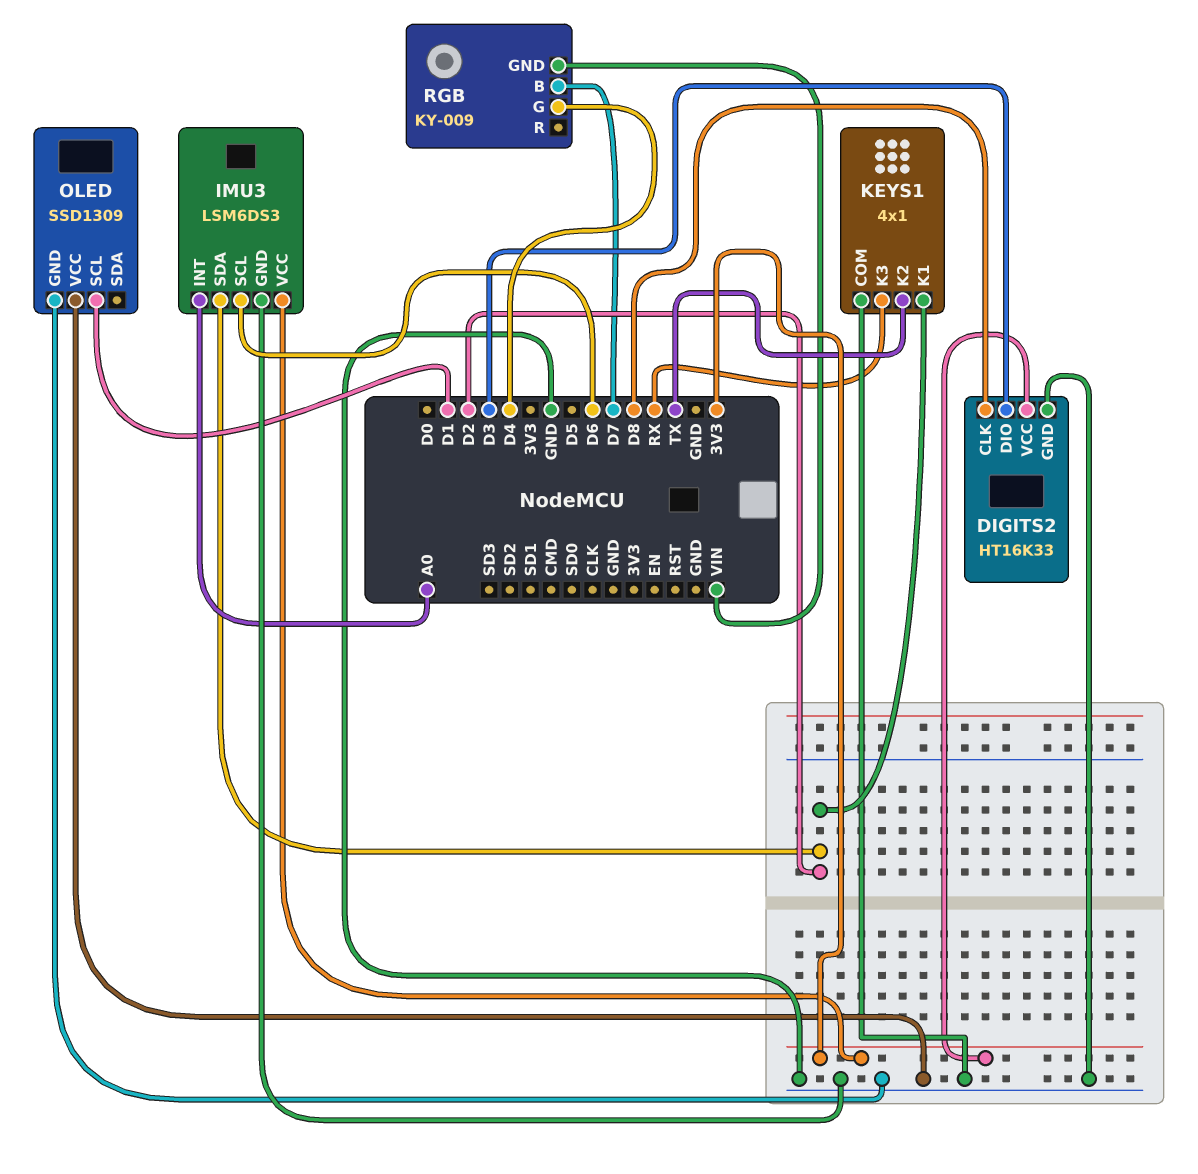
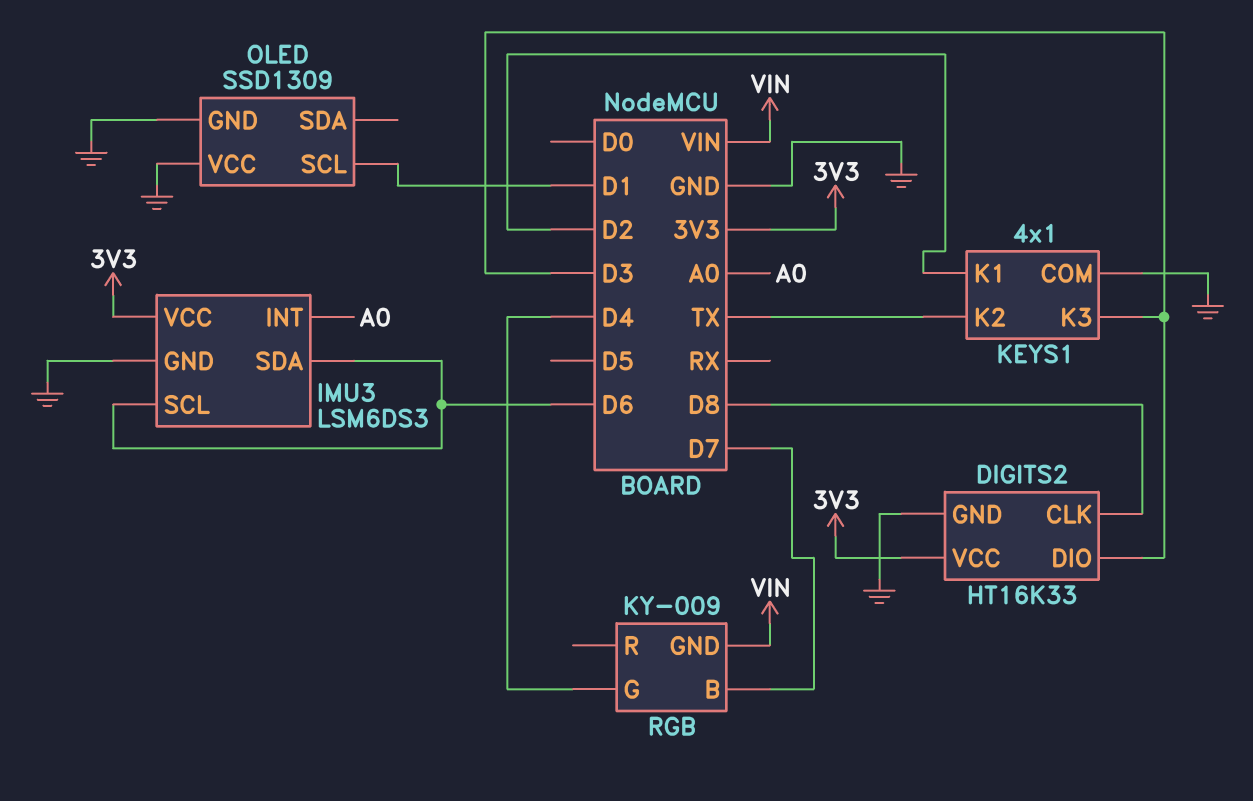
IMU3 pin SDA: D2 -> D6
KEYS1 pin K3: RX -> D3

